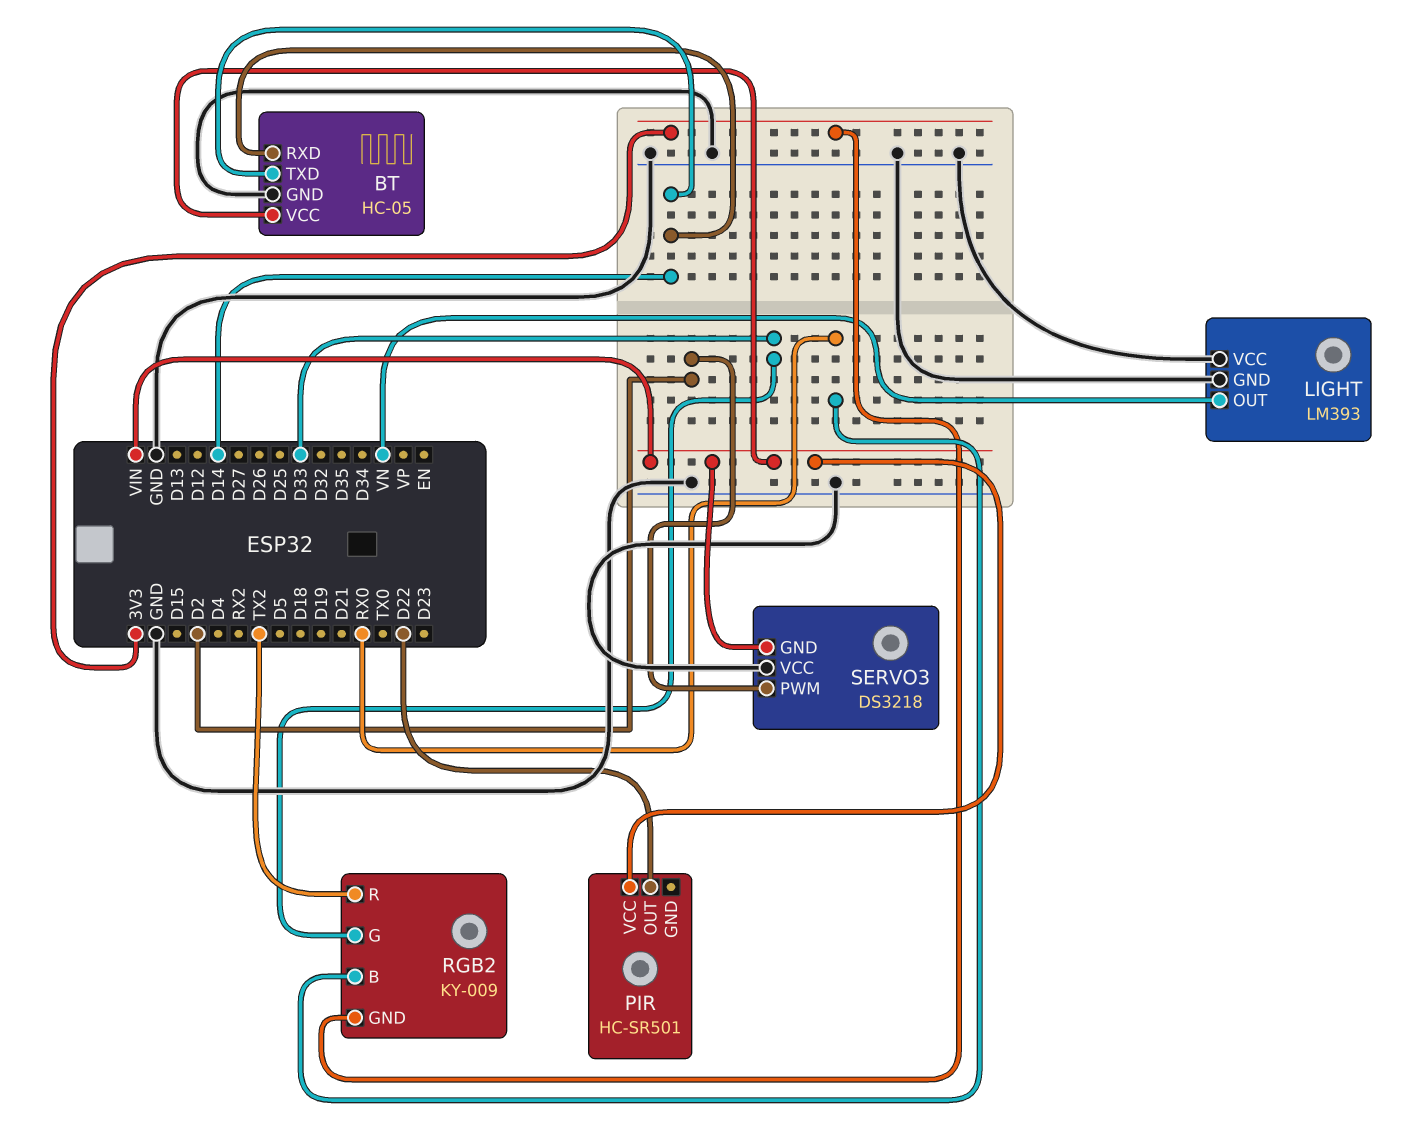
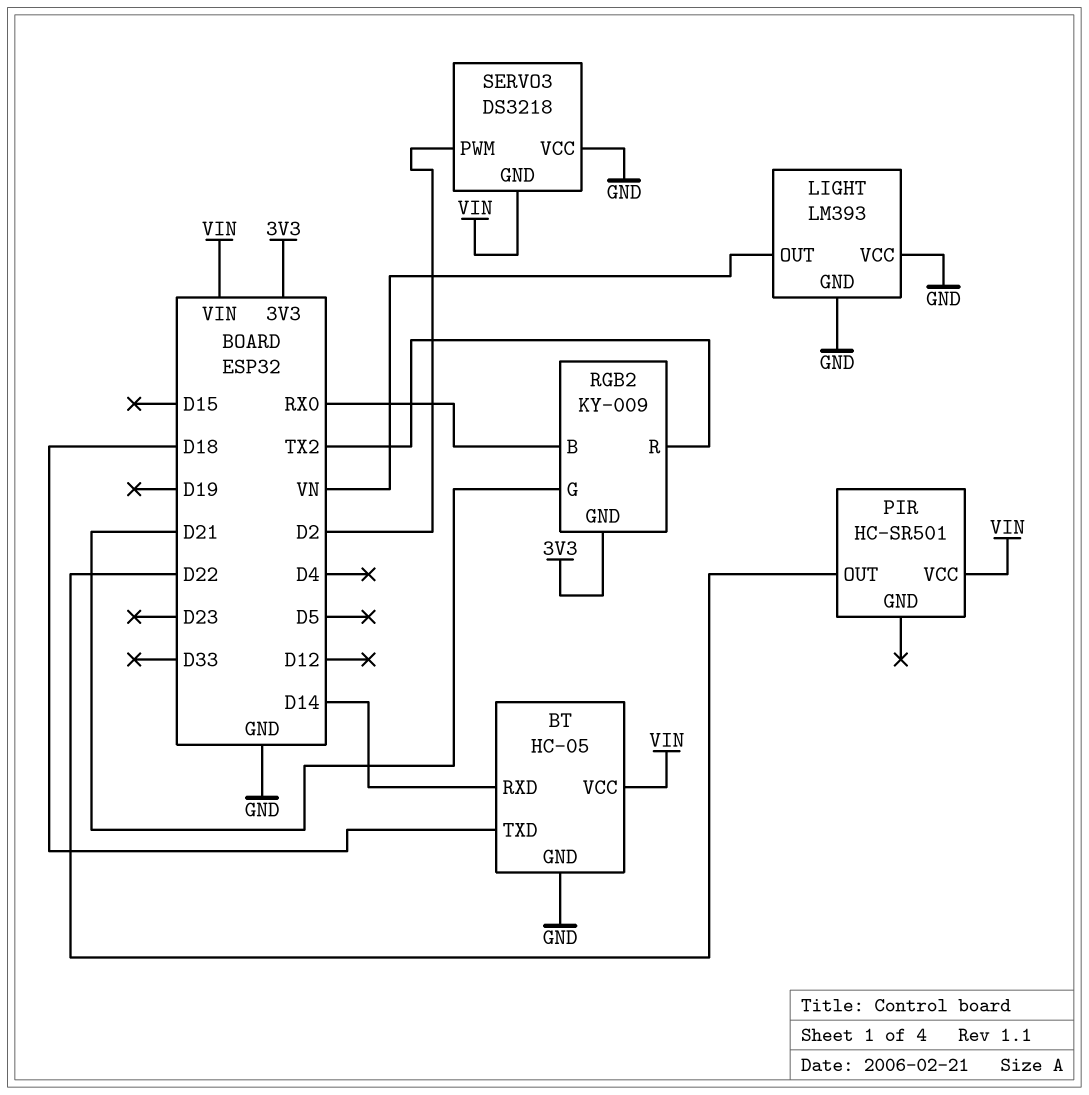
BT pin TXD: D14 -> D18
RGB2 pin G: D33 -> D21

